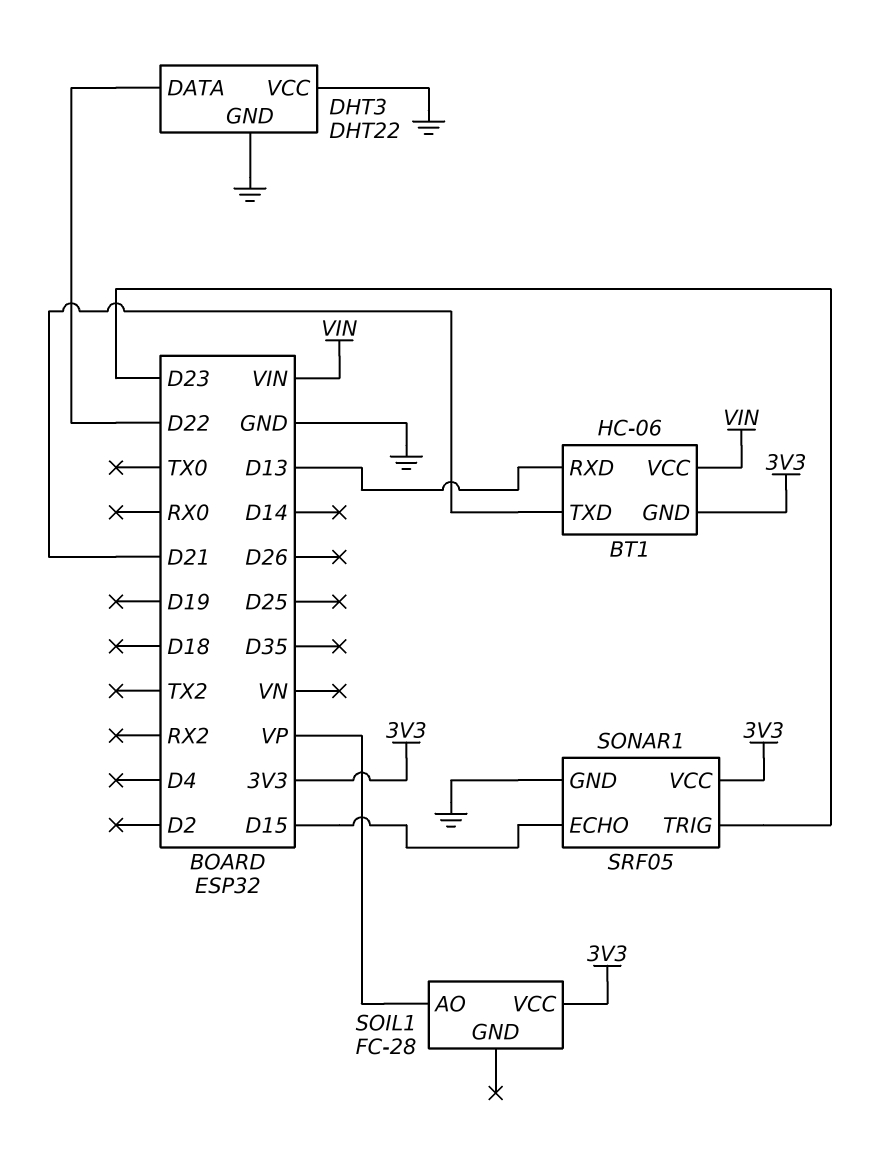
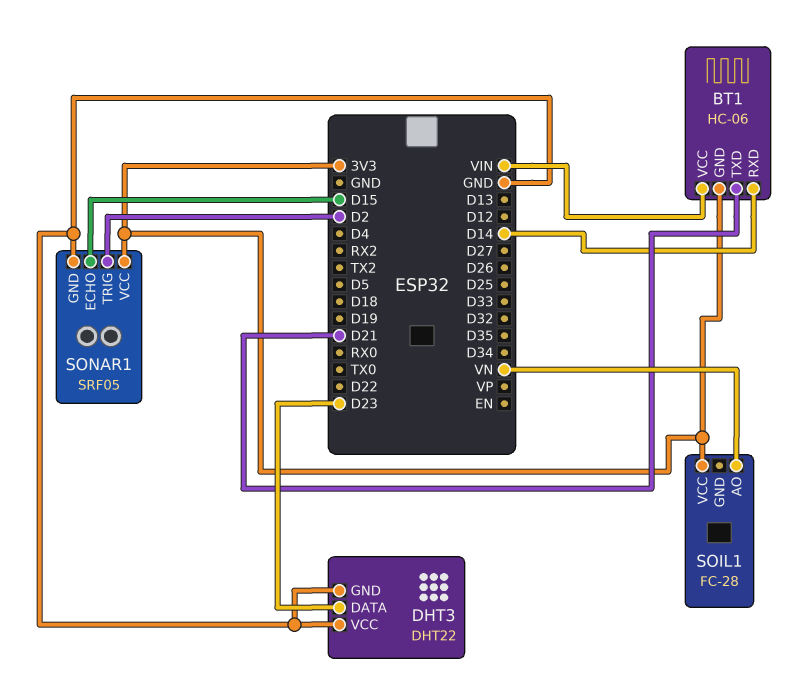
BT1 pin RXD: D13 -> D14
DHT3 pin DATA: D22 -> D23
SOIL1 pin AO: VP -> VN
SONAR1 pin TRIG: D23 -> D2

